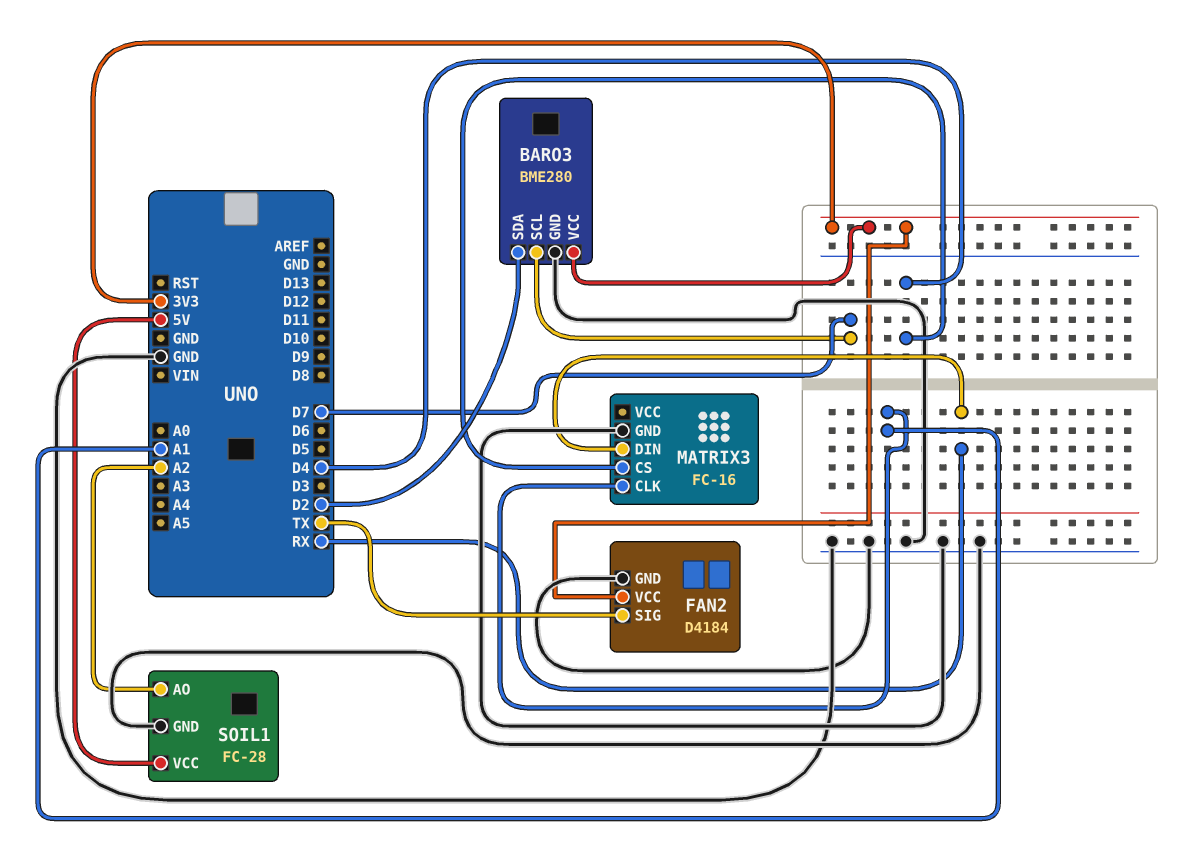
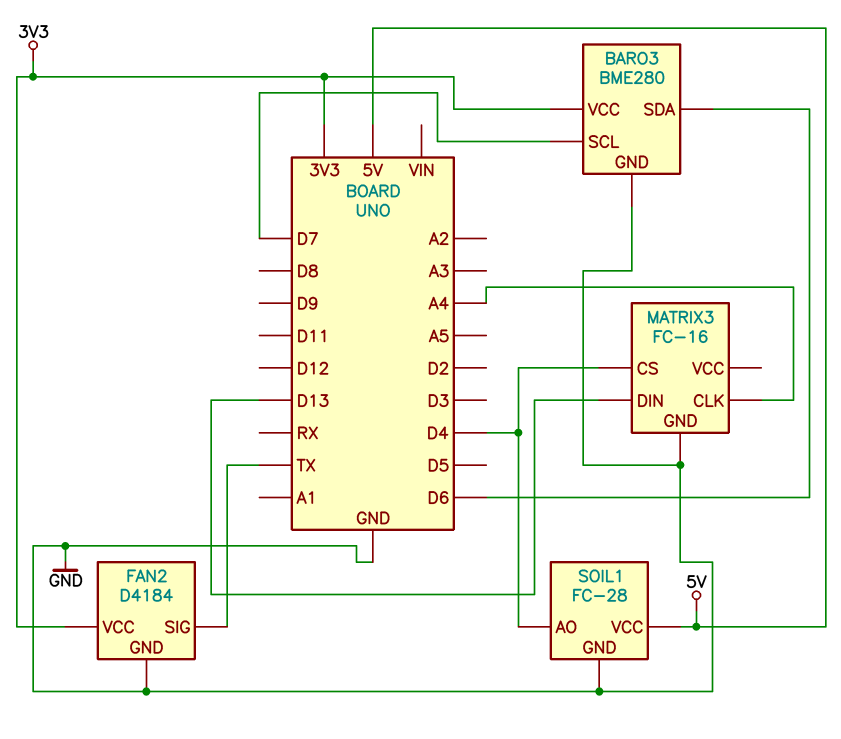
BARO3 pin SDA: D2 -> D6
MATRIX3 pin CLK: A1 -> A4
MATRIX3 pin DIN: RX -> D13
SOIL1 pin AO: A2 -> D4

